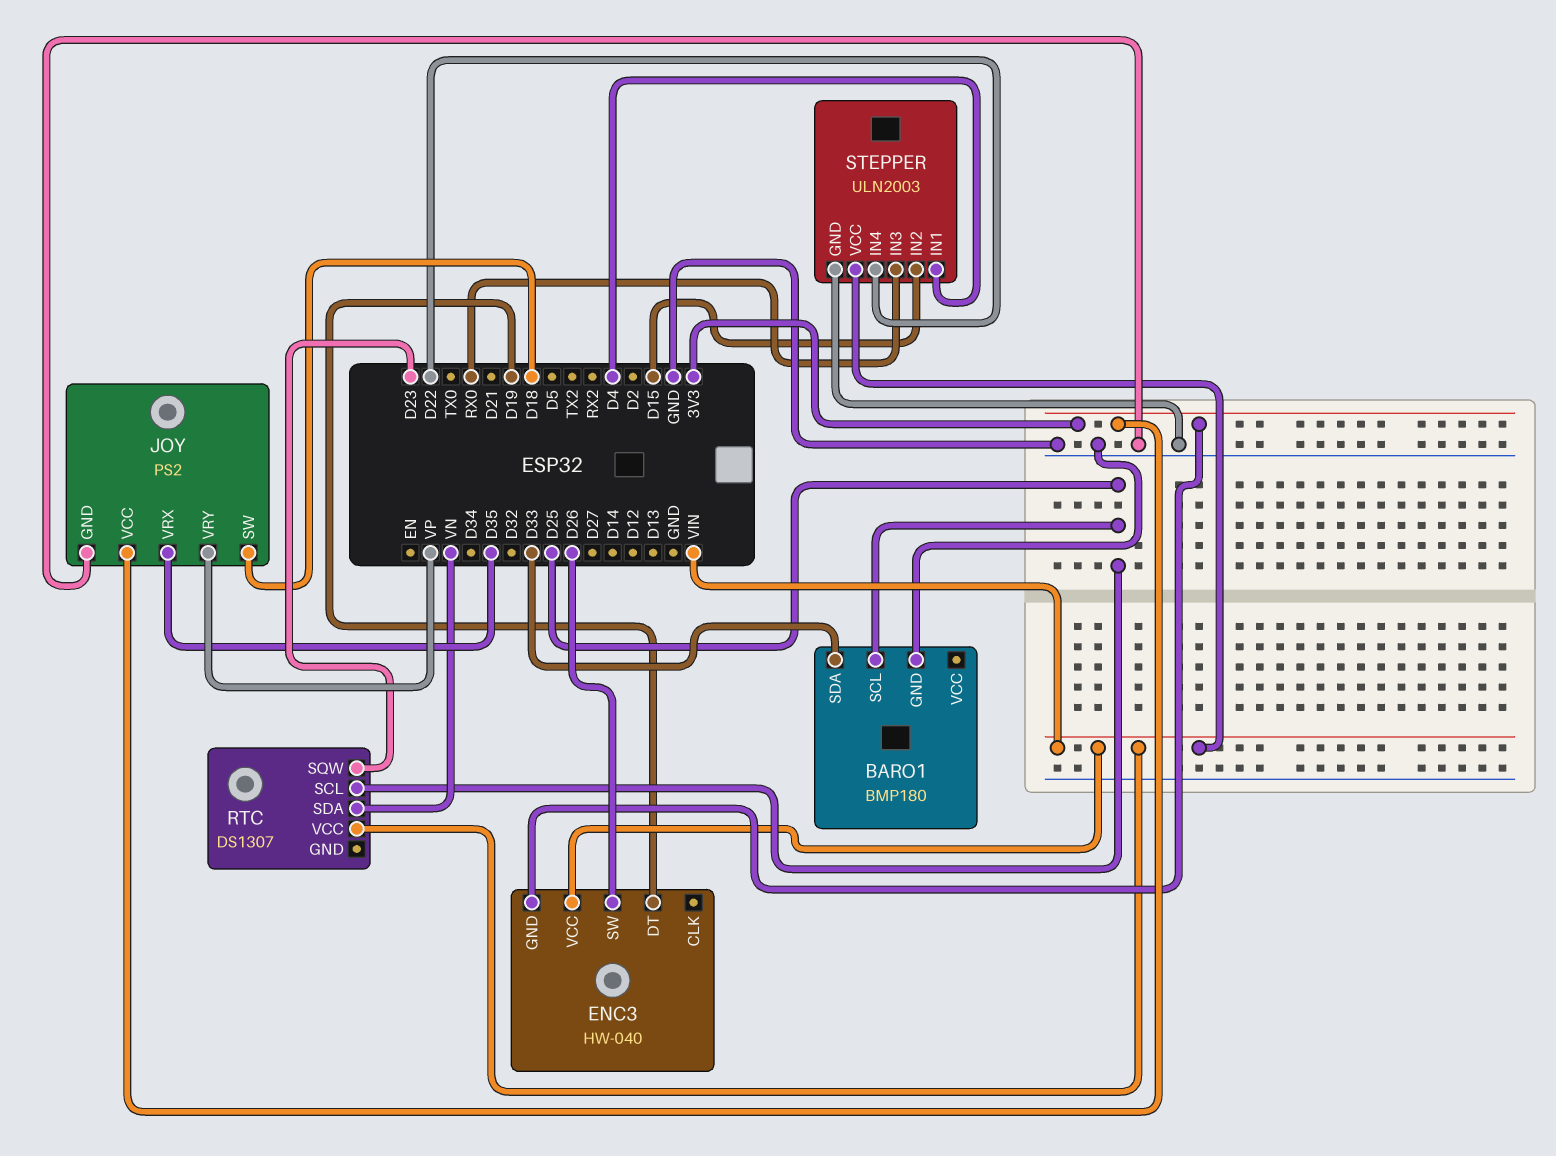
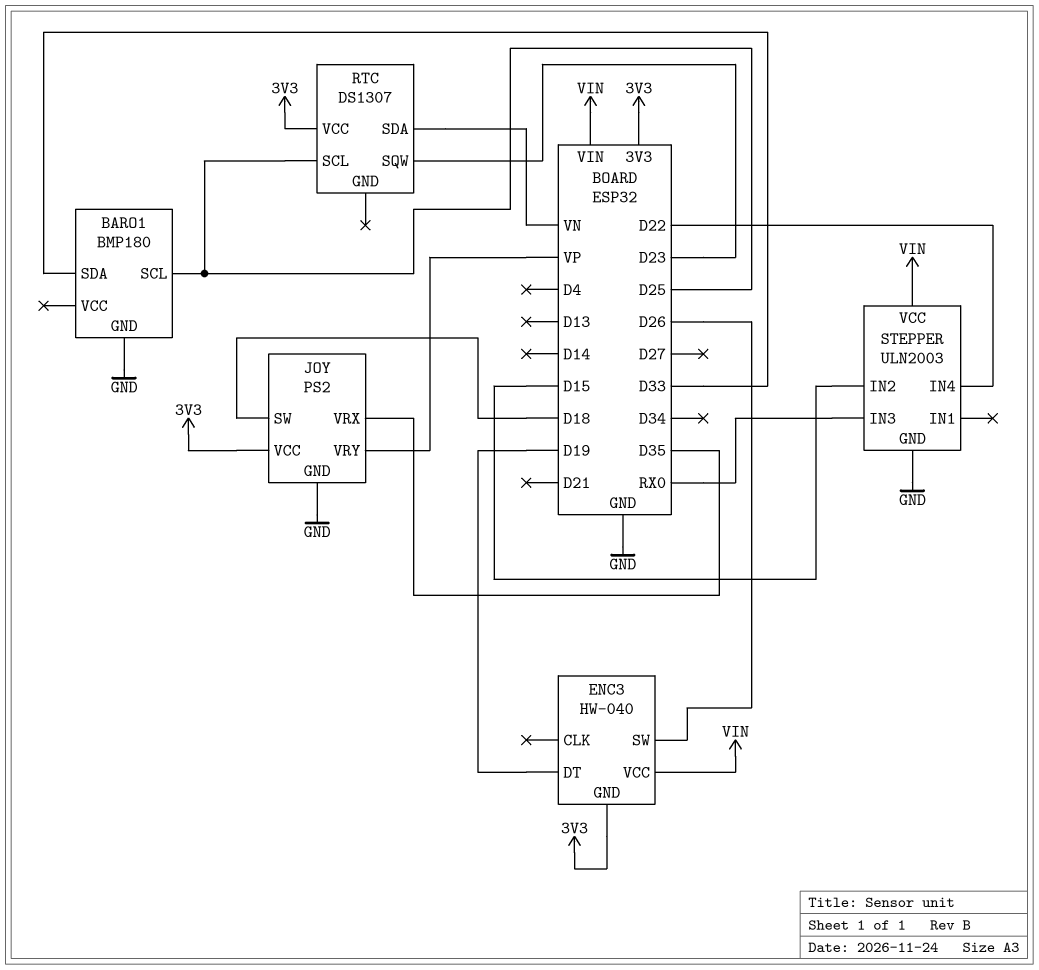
RTC pin VCC: VIN -> 3V3
STEPPER pin IN1: D4 -> none

